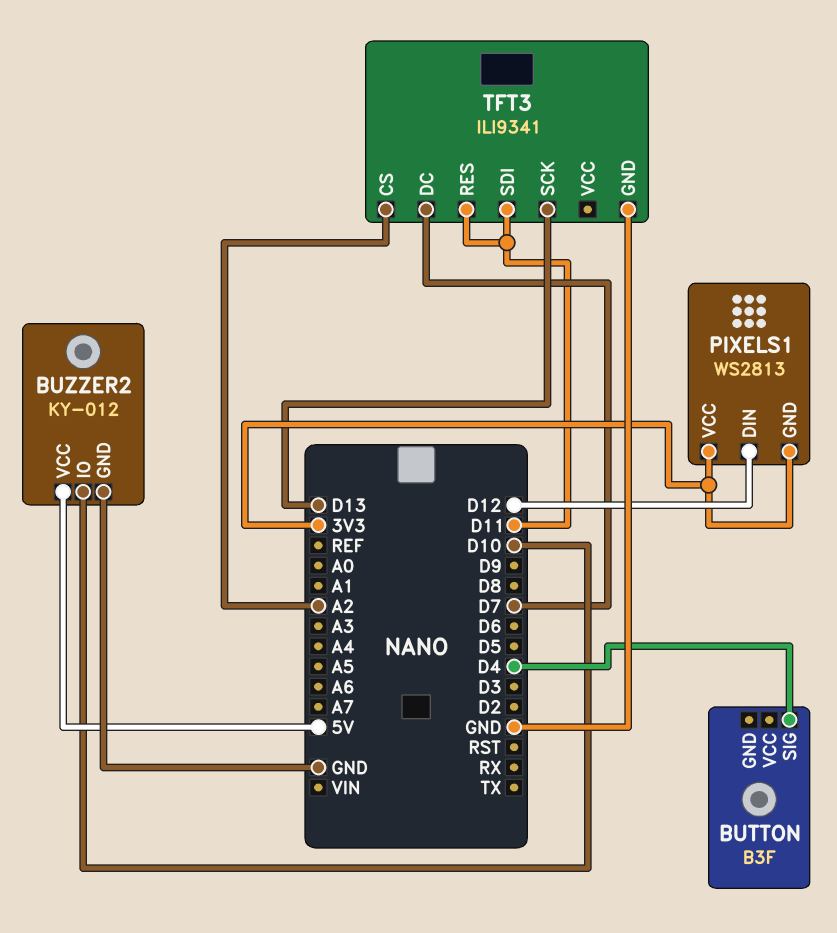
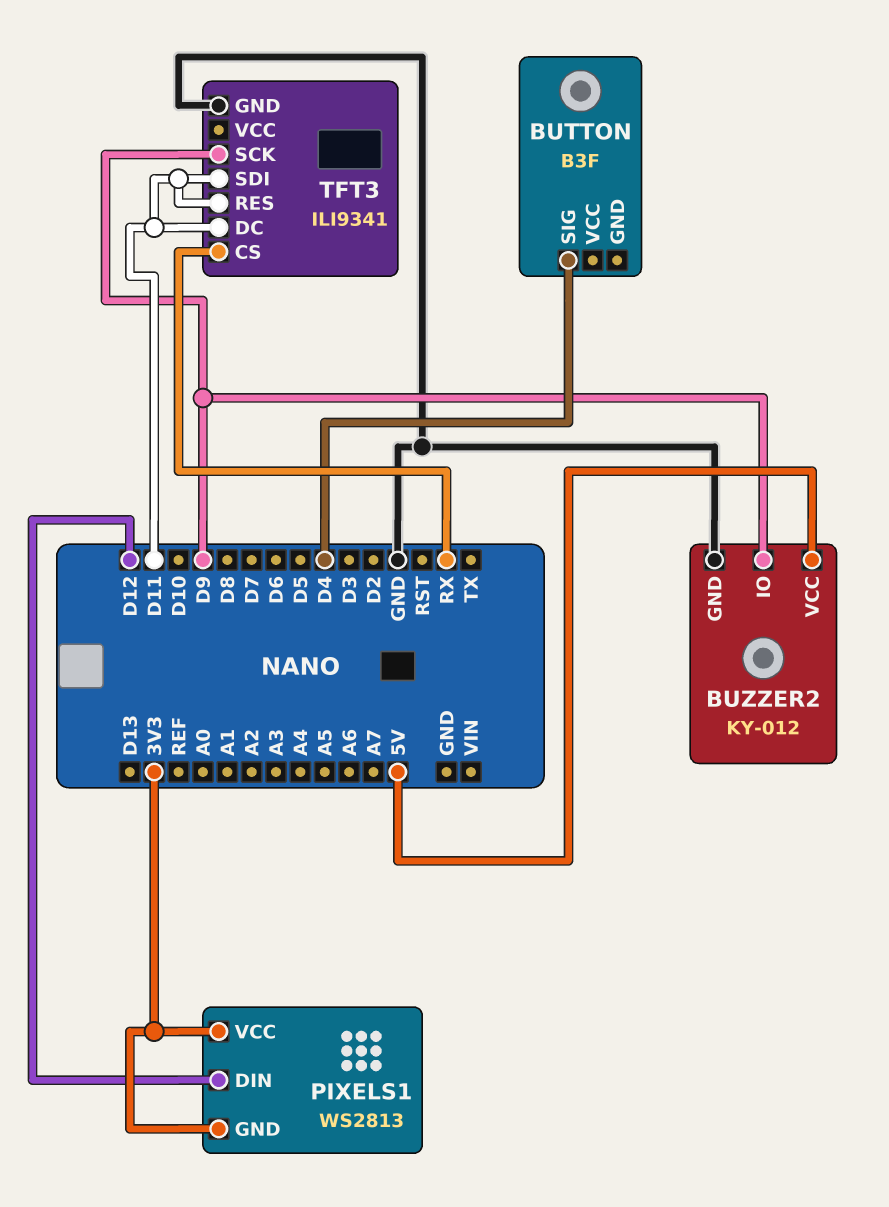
BUZZER2 pin IO: D10 -> D9
TFT3 pin CS: A2 -> RX
TFT3 pin DC: D7 -> D11
TFT3 pin SCK: D13 -> D9

